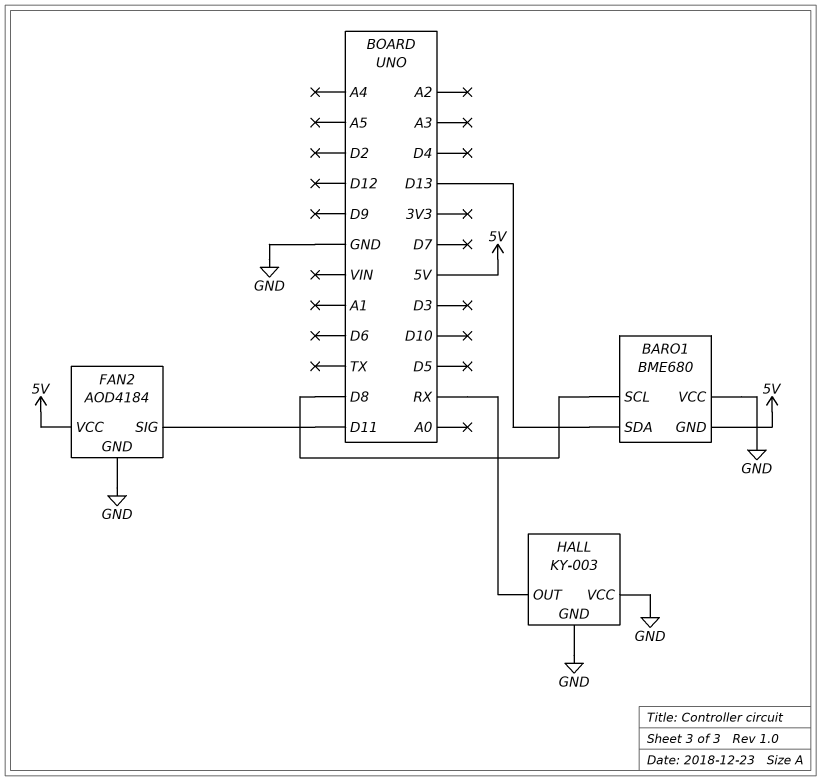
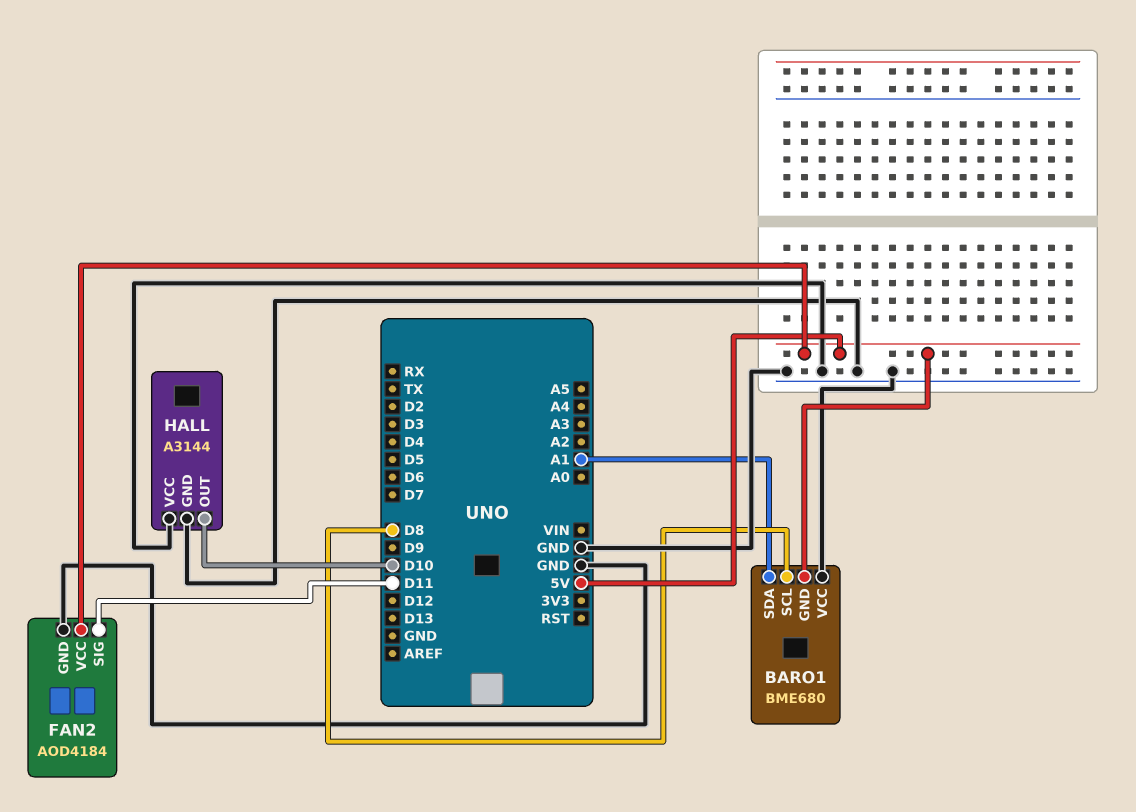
BARO1 pin SDA: D13 -> A1
HALL: KY-003 -> A3144
HALL pin OUT: RX -> D10

